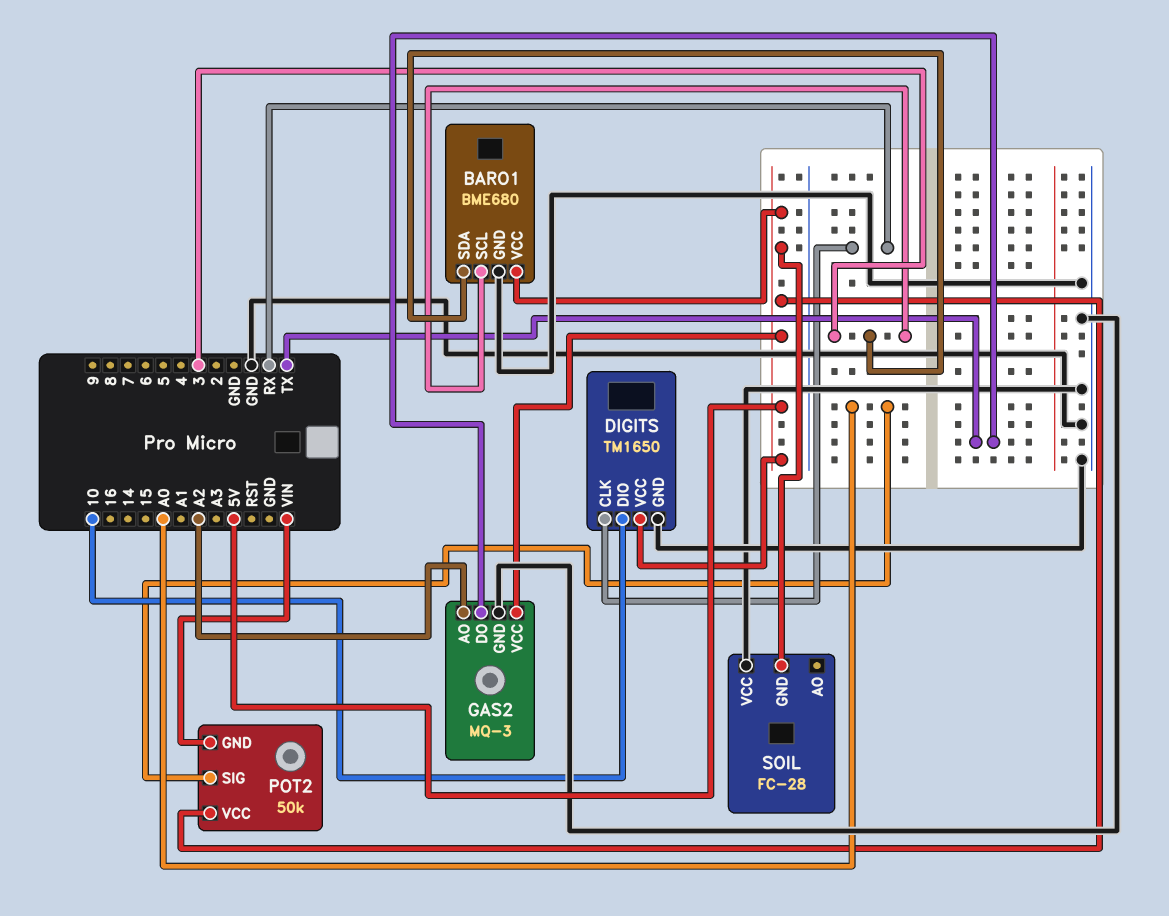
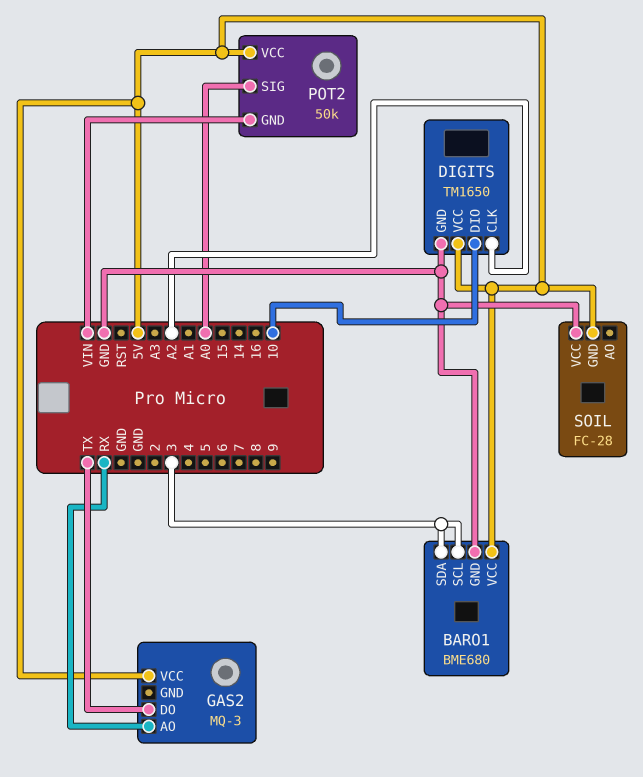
DIGITS pin CLK: RX -> A2
GAS2 pin AO: A2 -> RX
GAS2 pin GND: GND -> none

